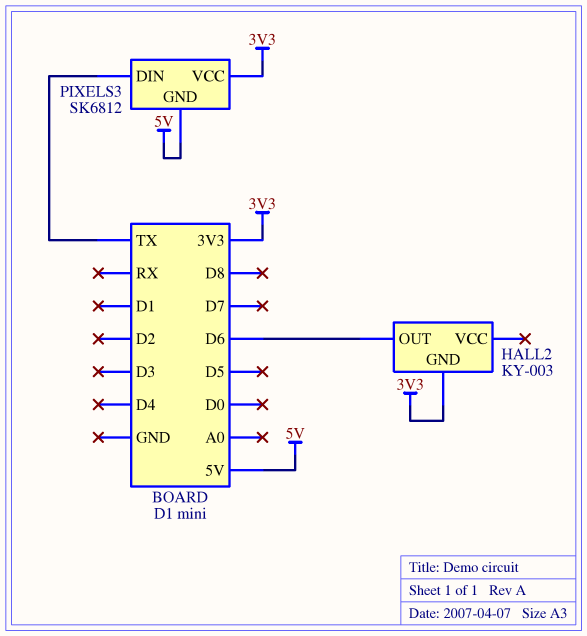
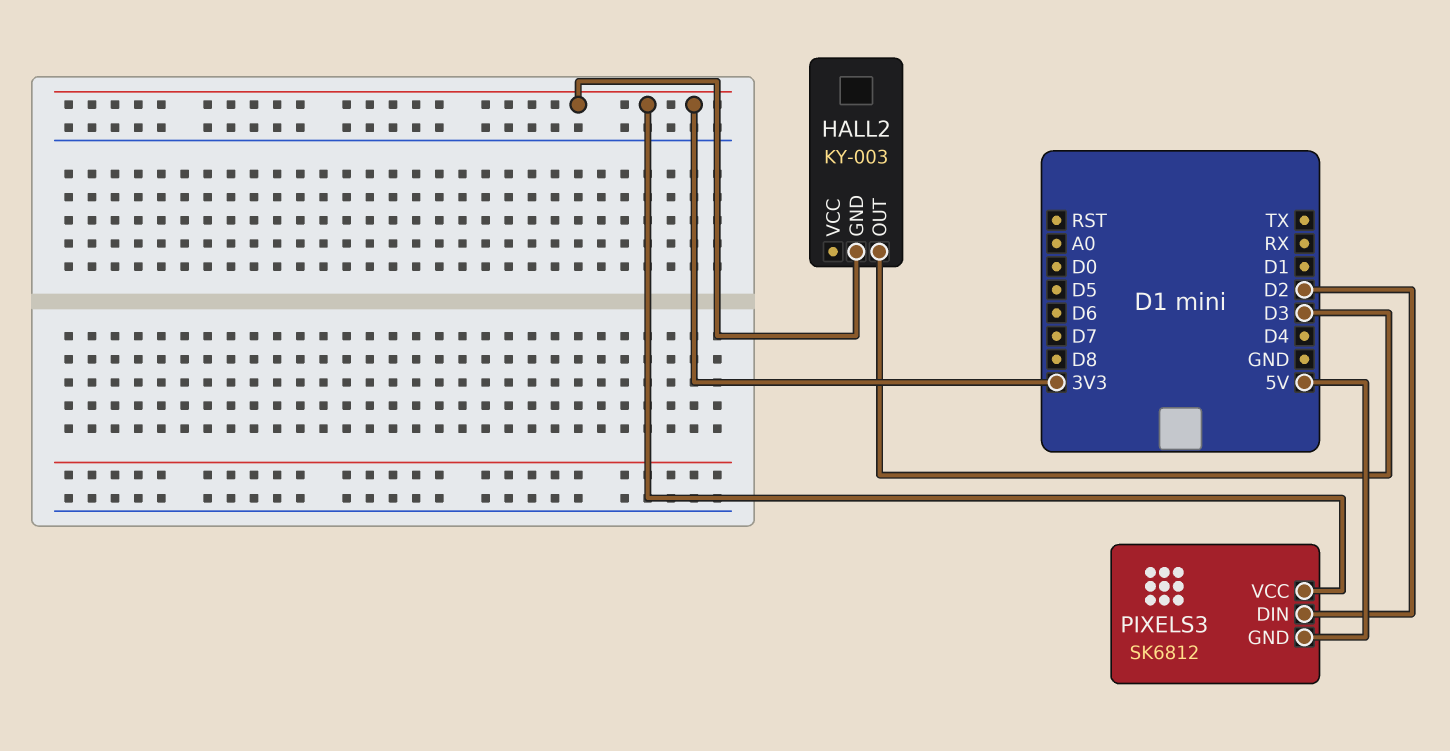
HALL2 pin OUT: D6 -> D3
PIXELS3 pin DIN: TX -> D2

